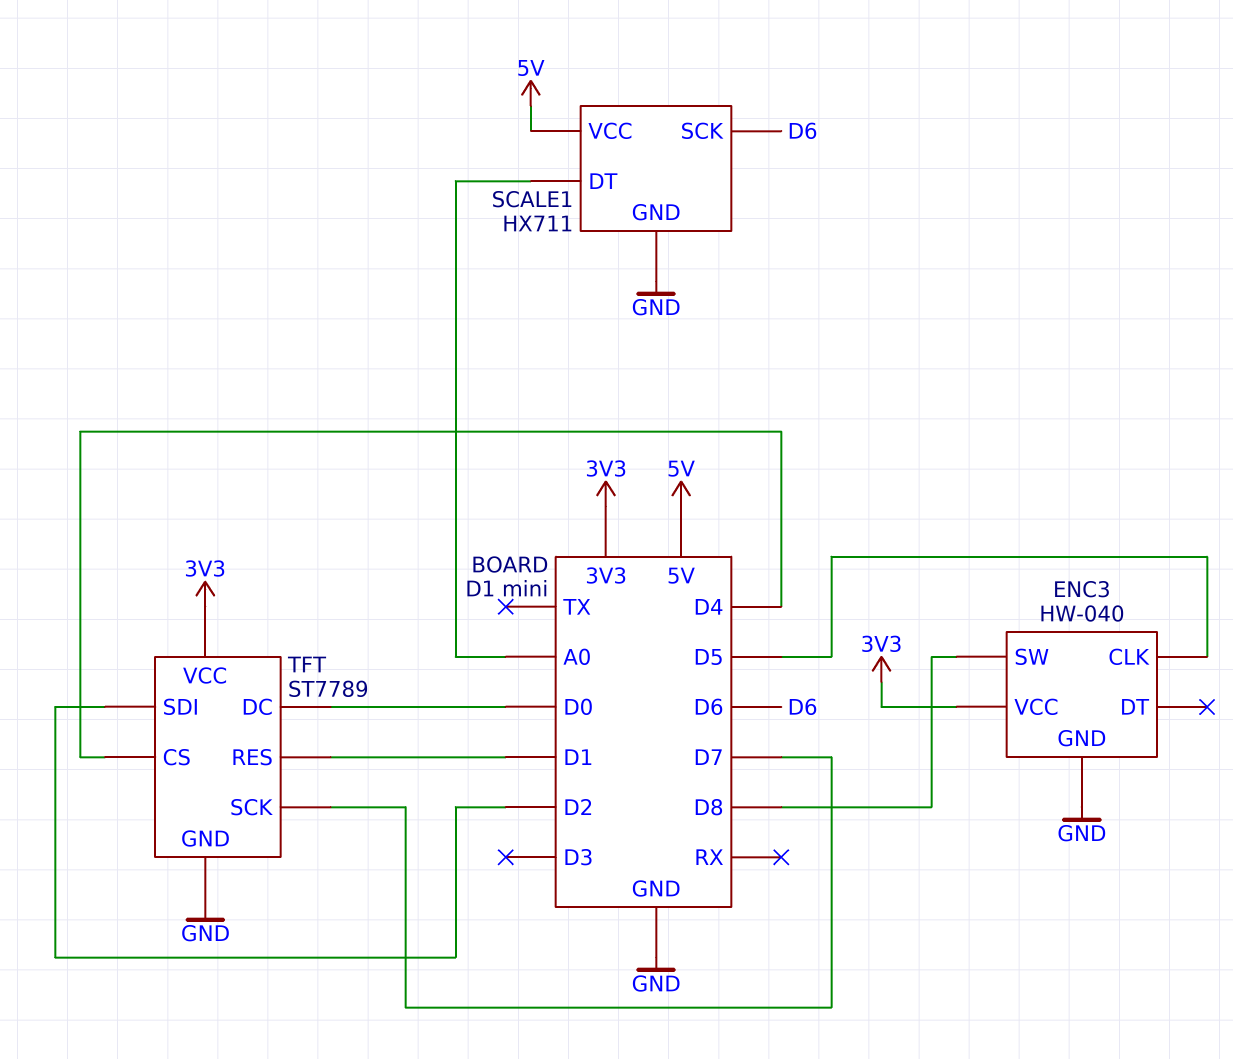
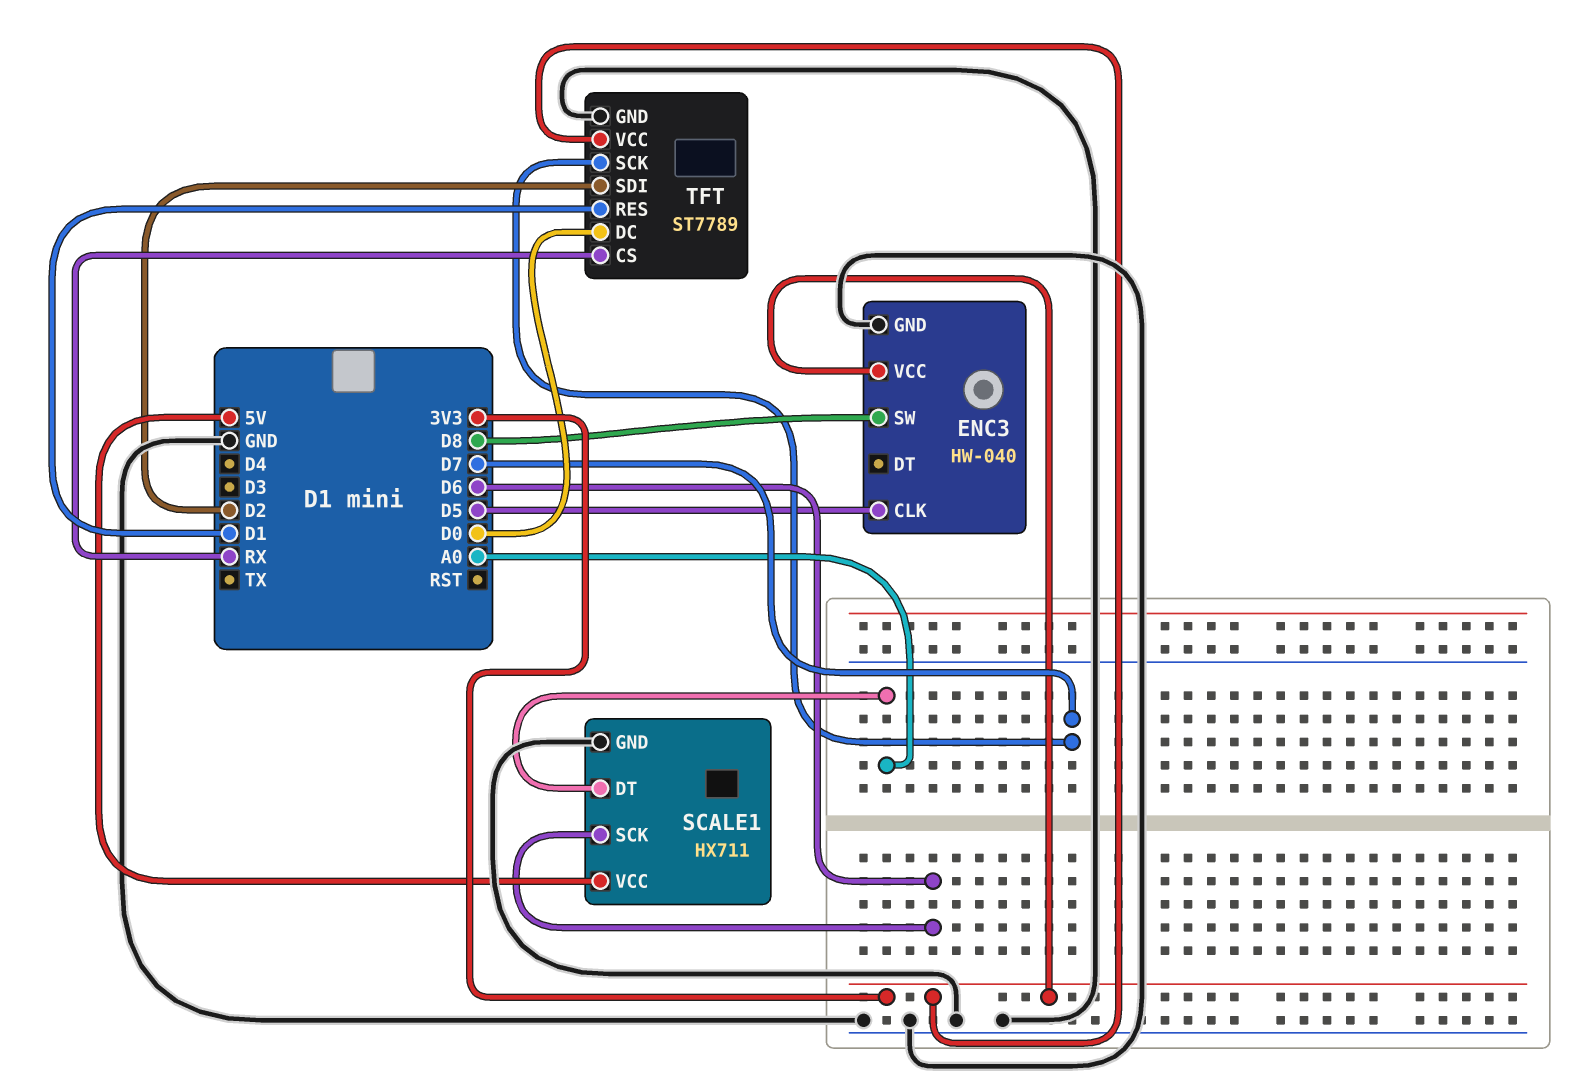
TFT pin CS: D4 -> RX

